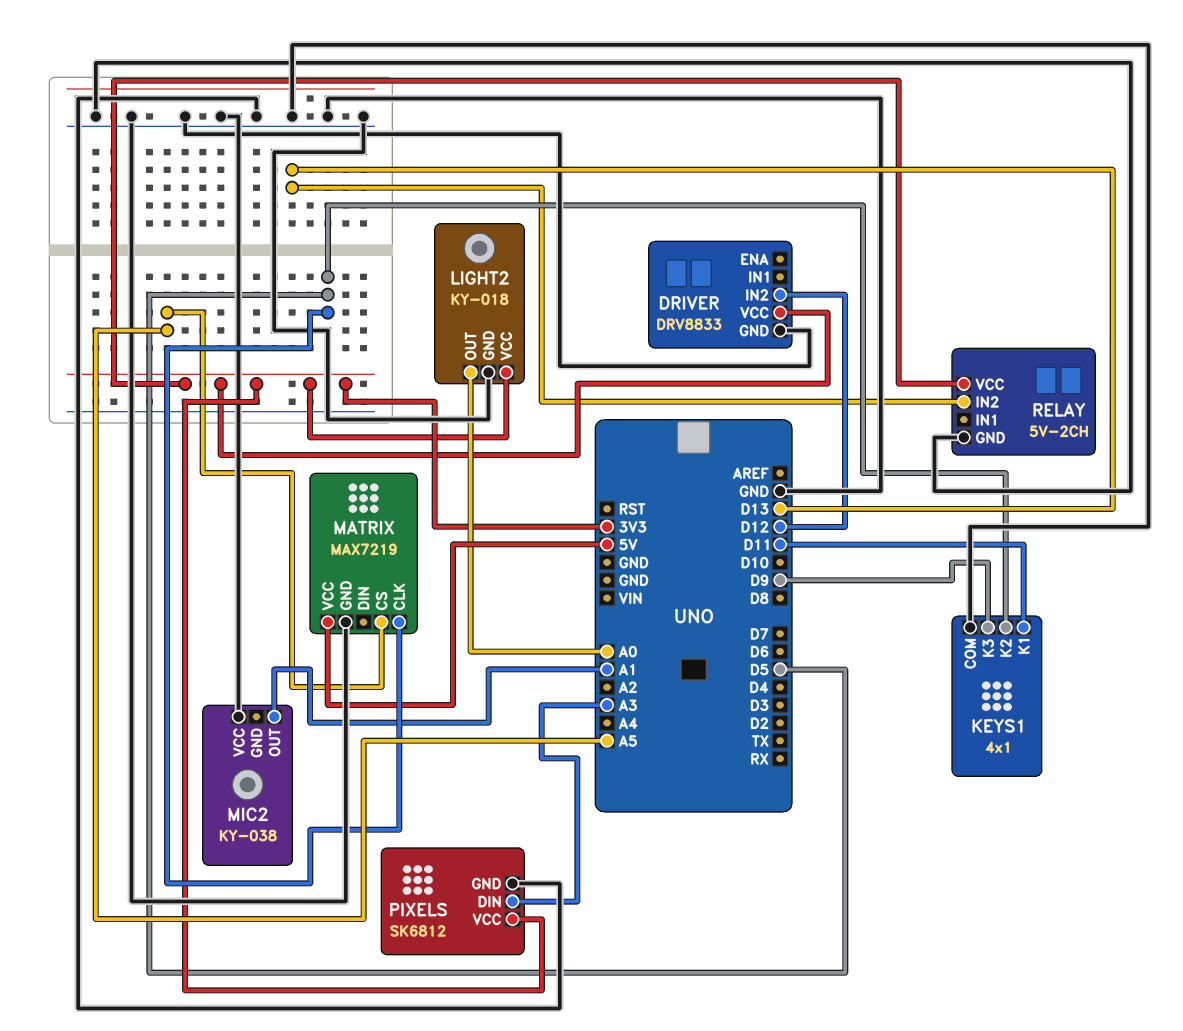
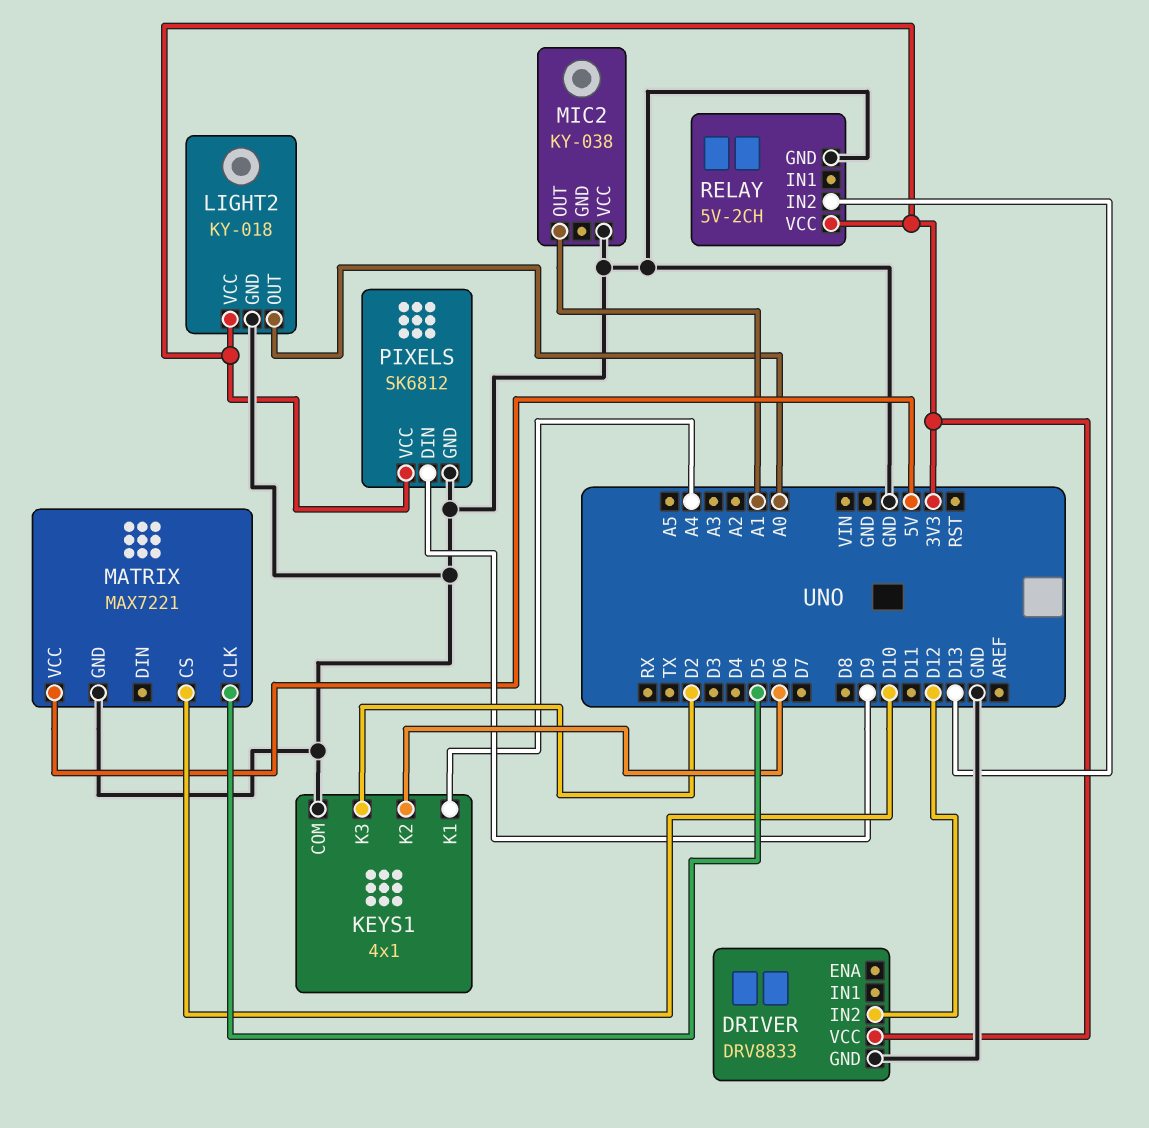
KEYS1 pin K1: D11 -> A4
KEYS1 pin K2: D5 -> D6
KEYS1 pin K3: D9 -> D2
MATRIX: MAX7219 -> MAX7221
MATRIX pin CS: A5 -> D10
PIXELS pin DIN: A3 -> D9

